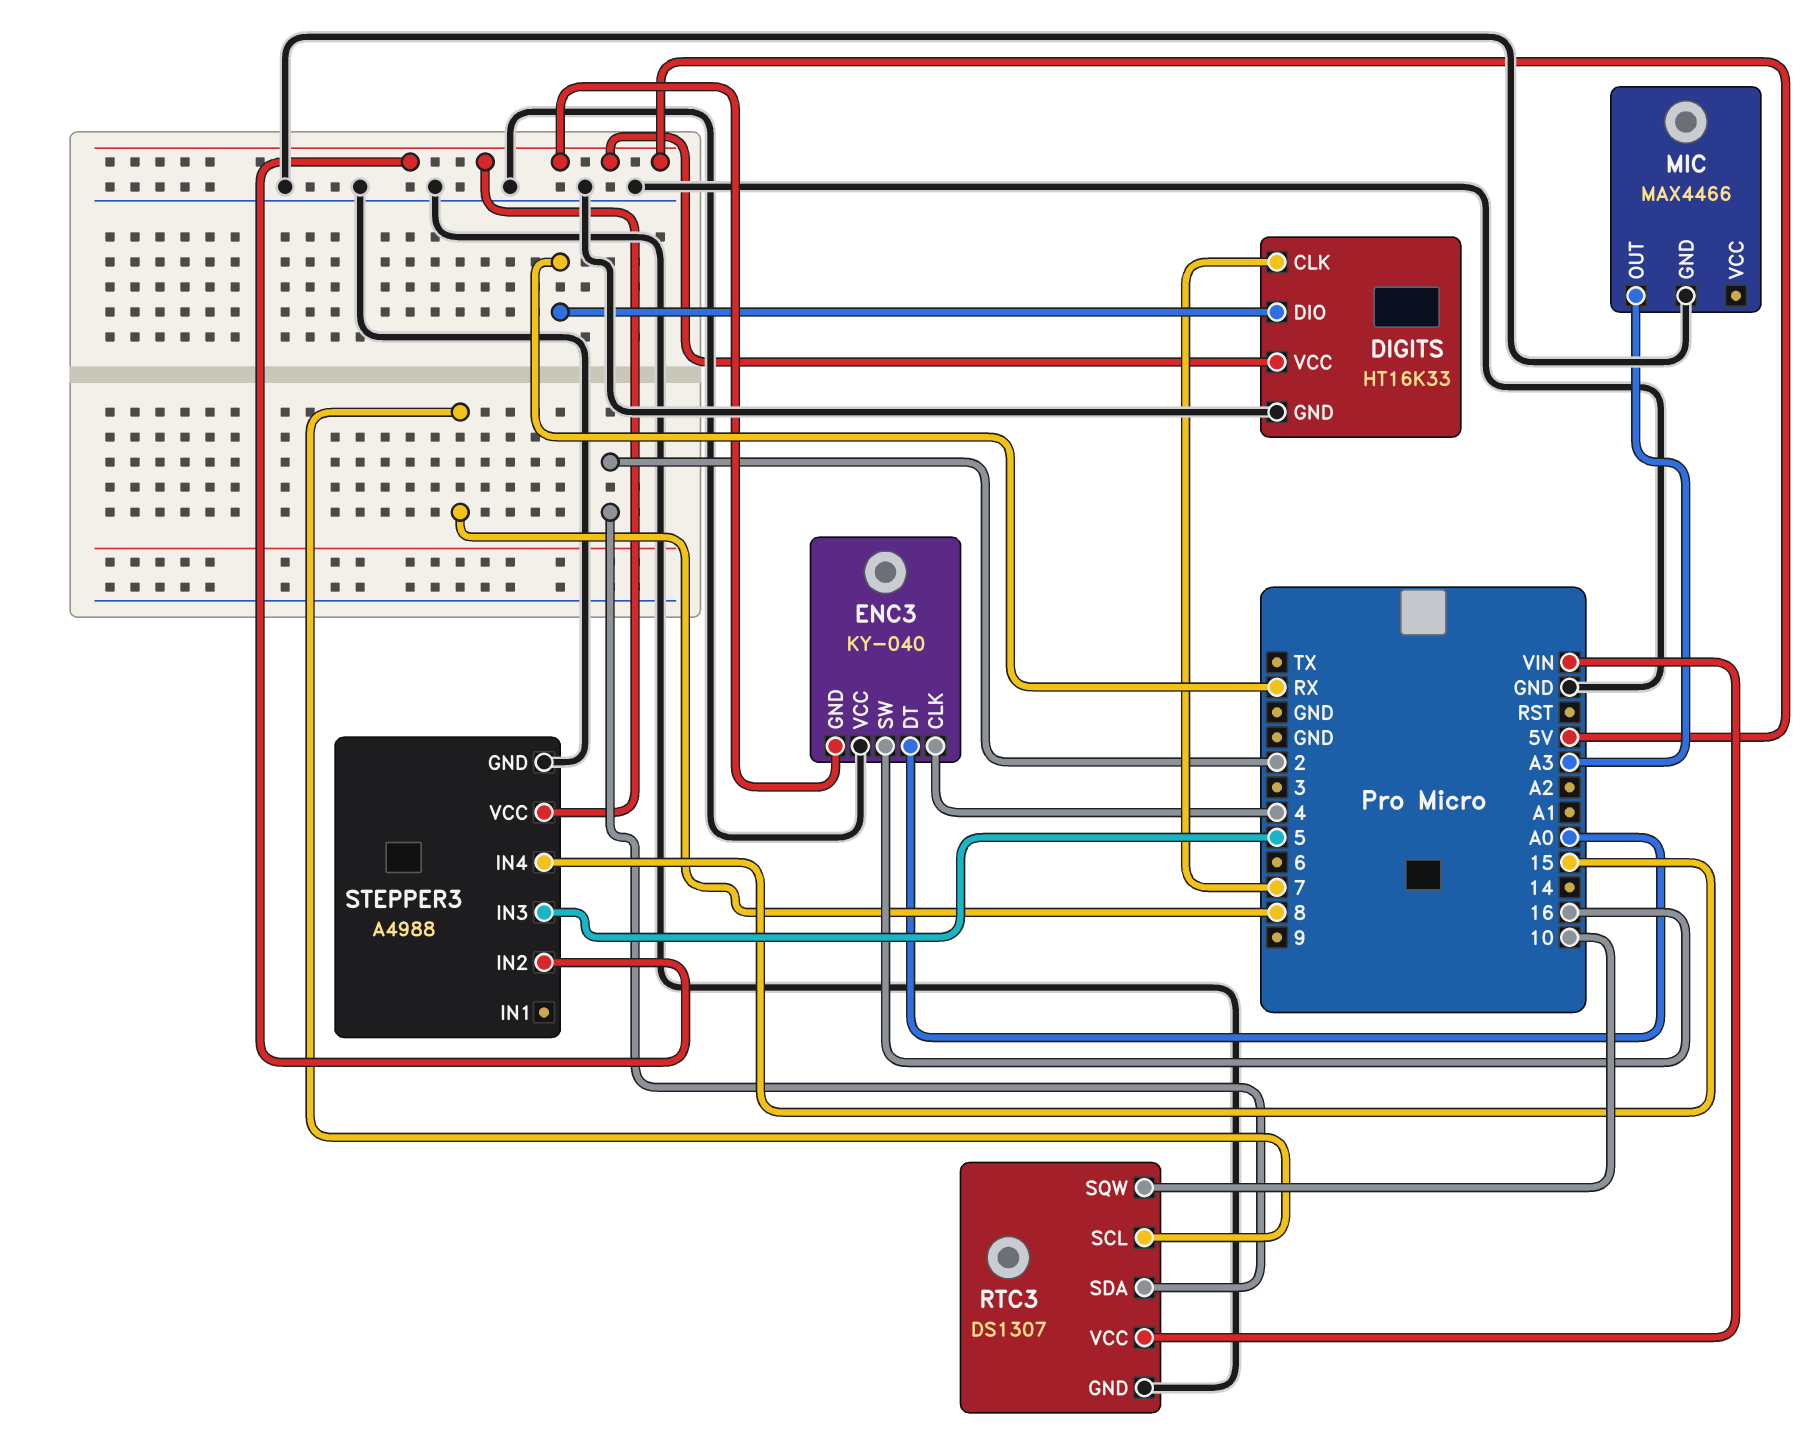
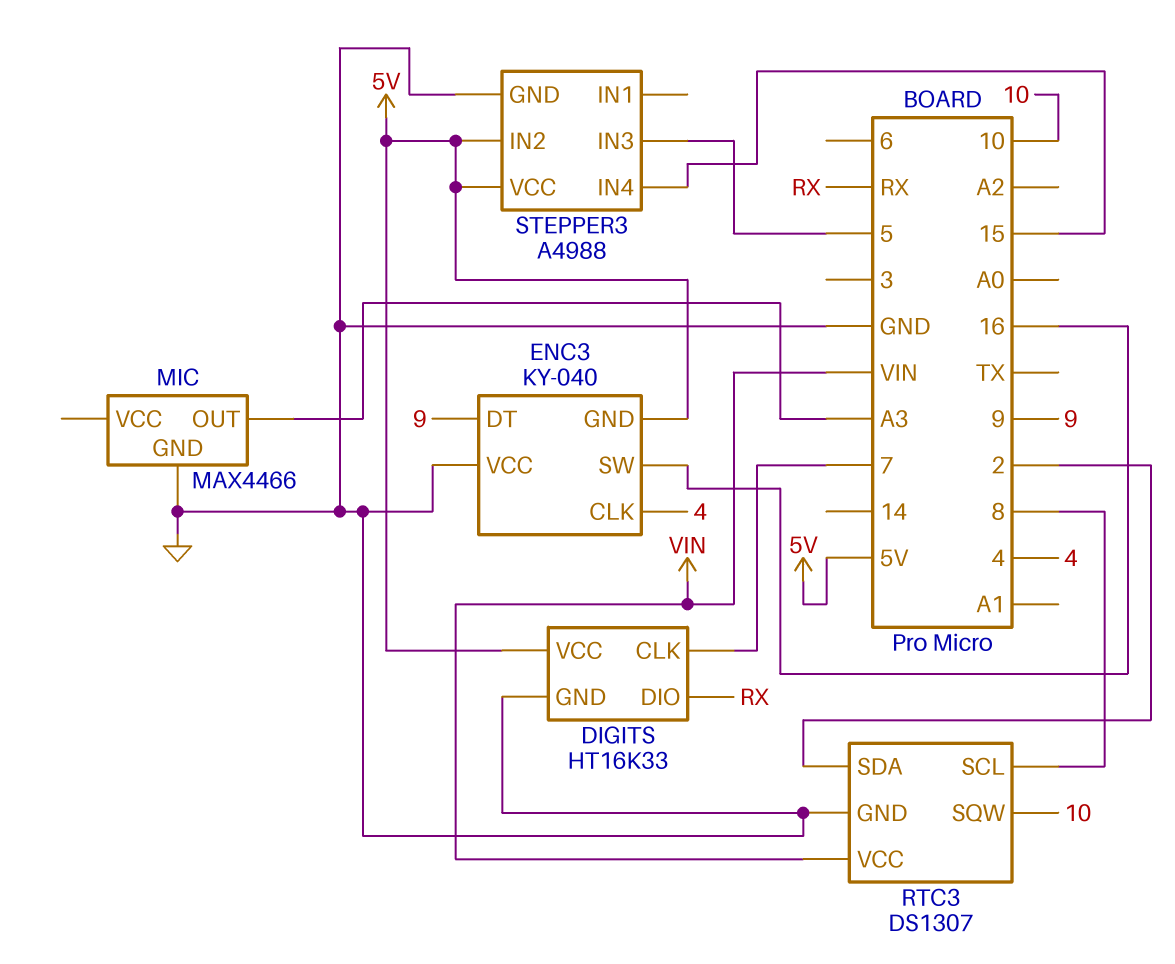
ENC3 pin DT: A0 -> 9

